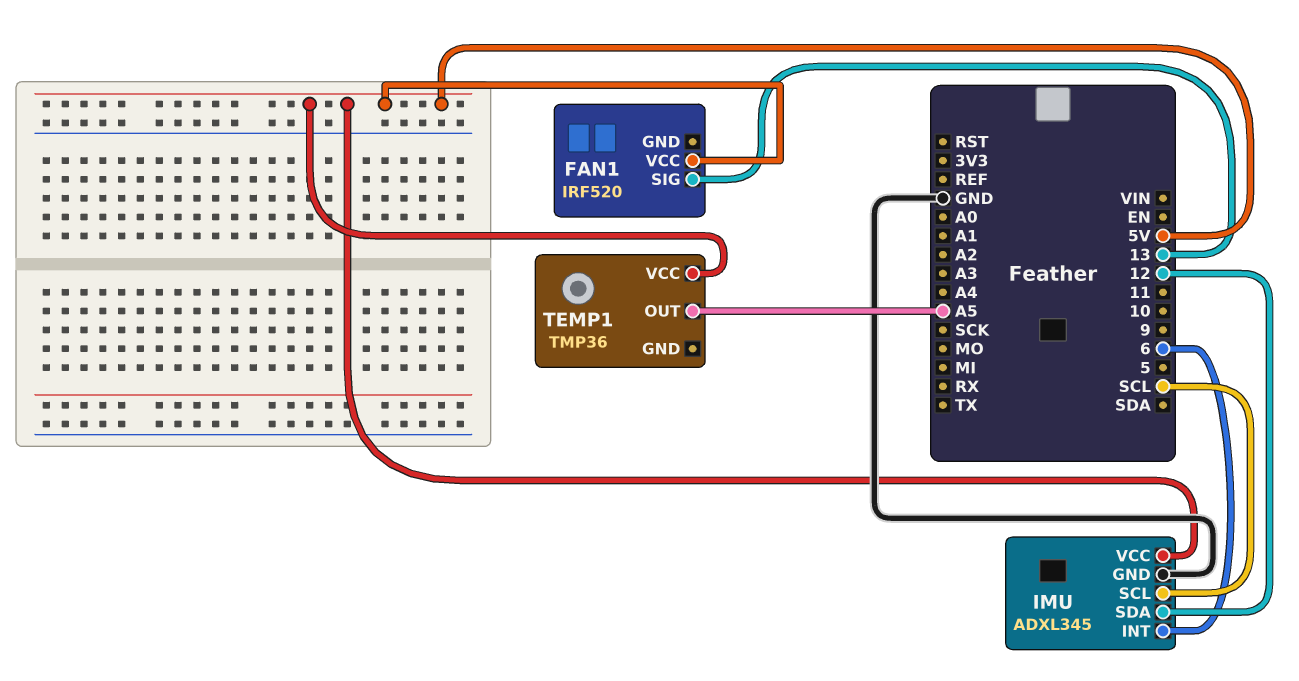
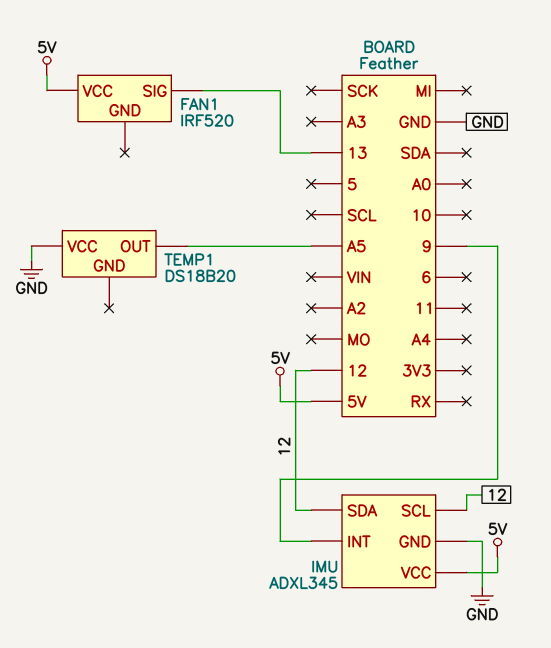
IMU pin INT: 6 -> 9
IMU pin SCL: SCL -> 12
TEMP1: TMP36 -> DS18B20
TEMP1 pin VCC: 5V -> GND

